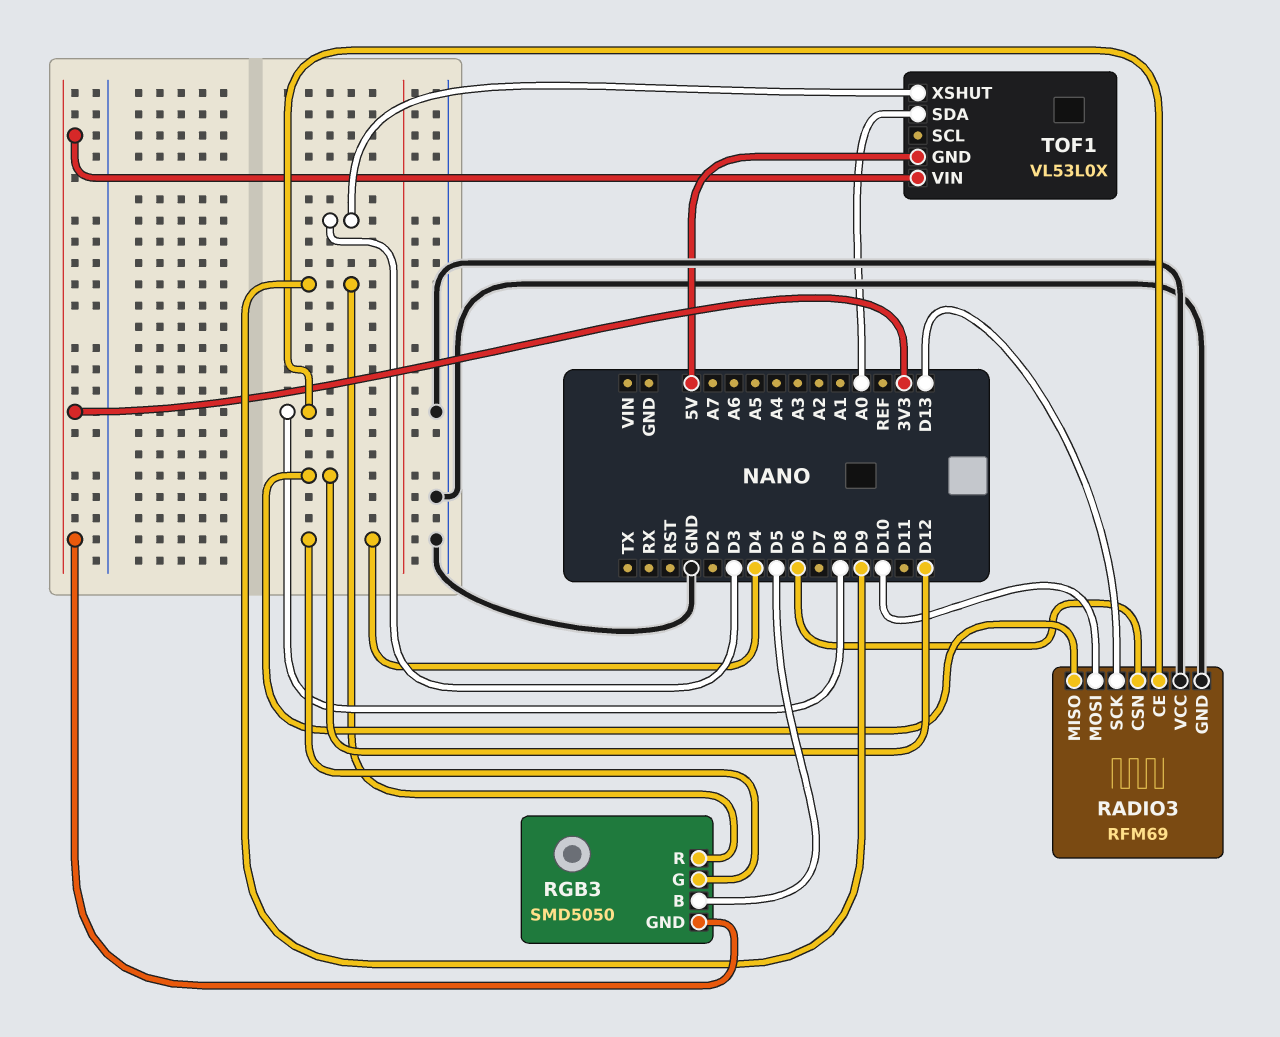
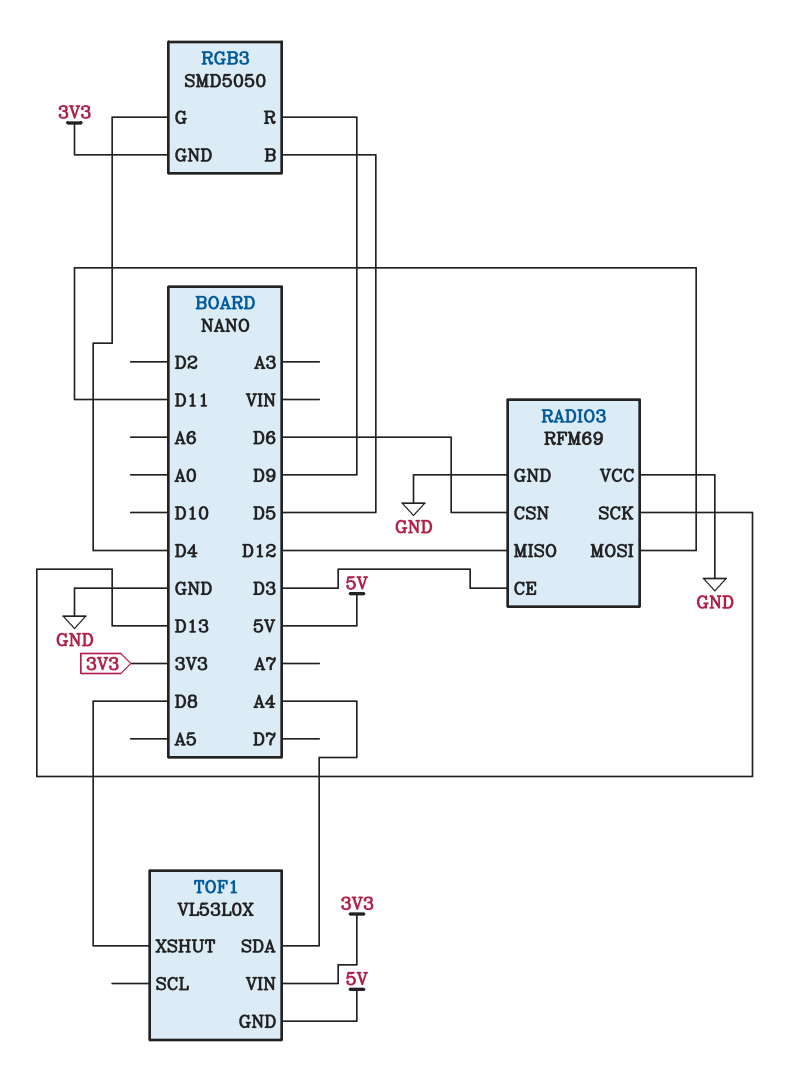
RADIO3 pin CE: D8 -> D3
RADIO3 pin MOSI: D10 -> D11
TOF1 pin SDA: A0 -> A4
TOF1 pin XSHUT: D3 -> D8

